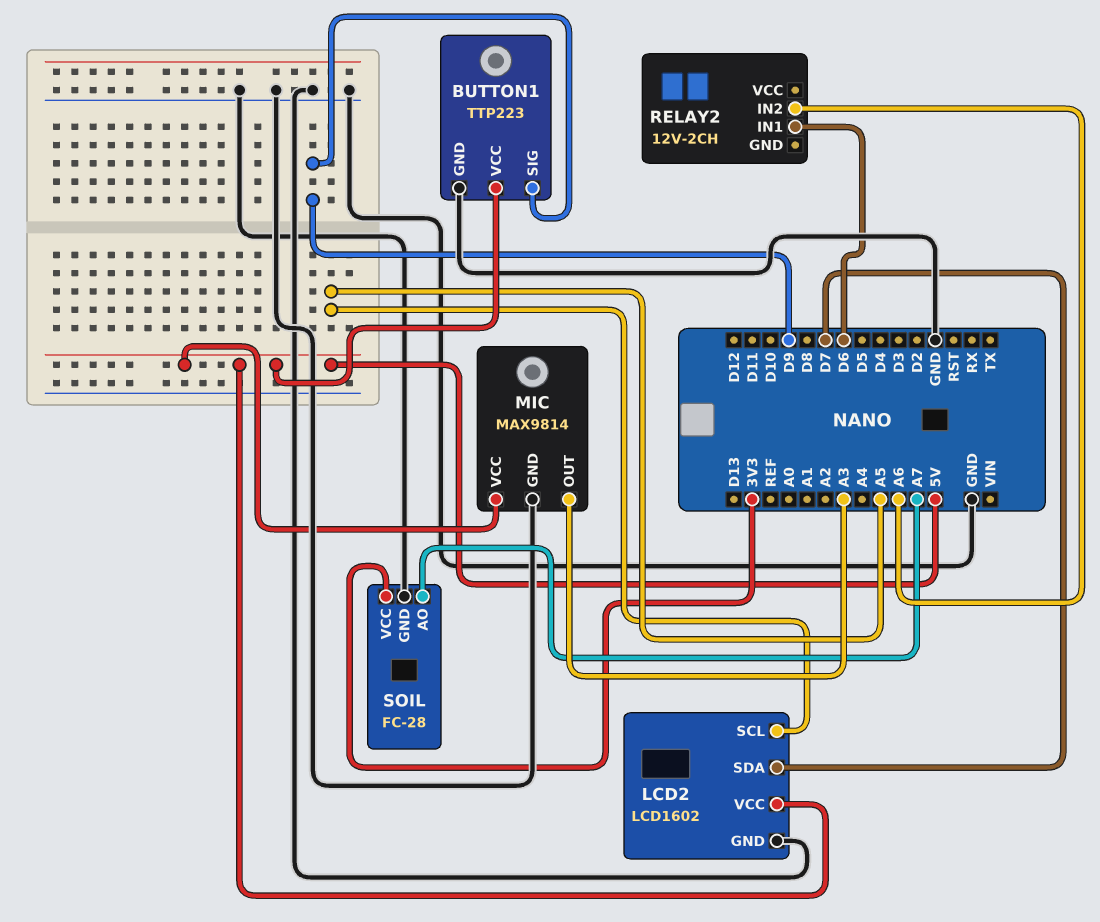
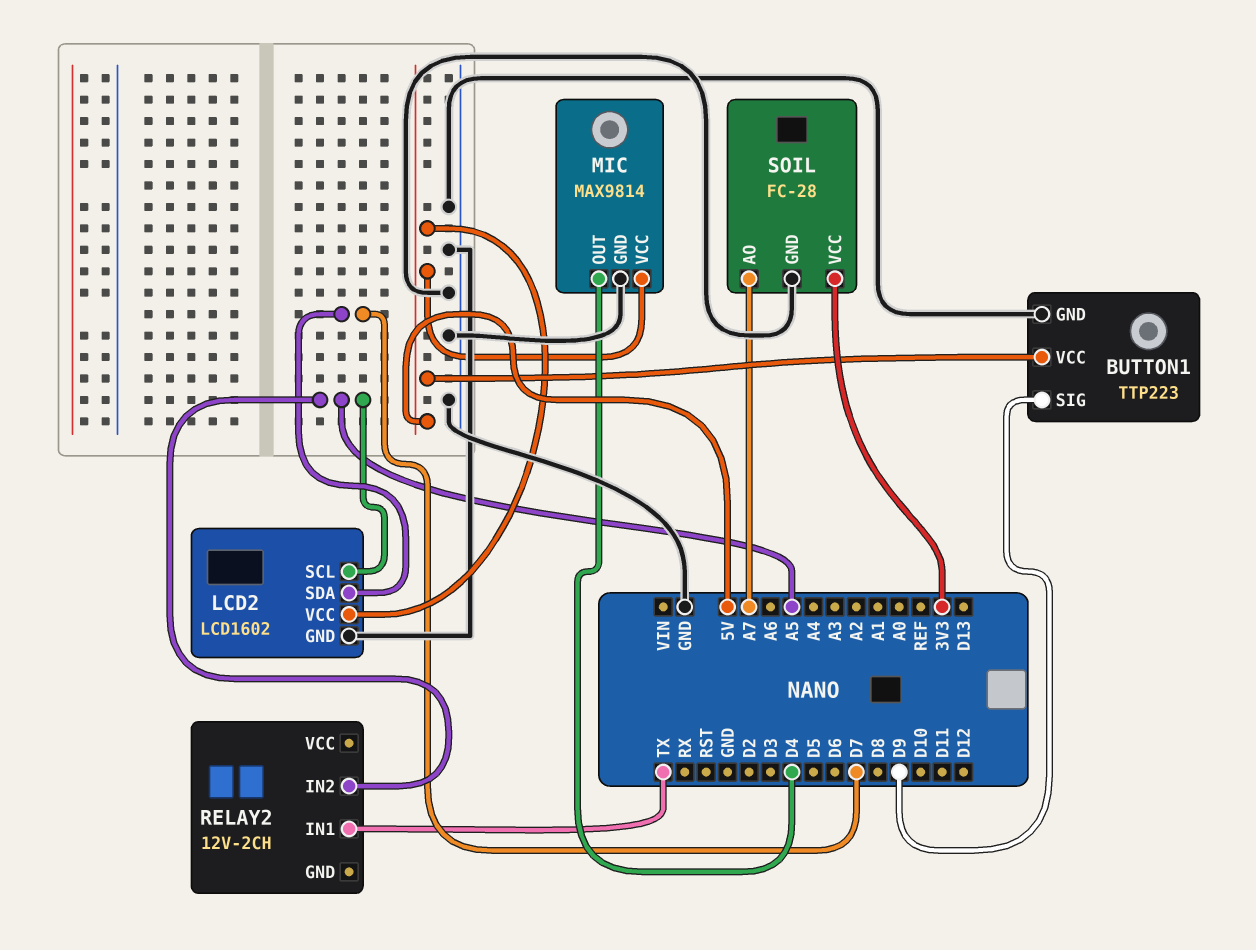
MIC pin OUT: A3 -> D4
RELAY2 pin IN1: D6 -> TX
RELAY2 pin IN2: A6 -> A5

